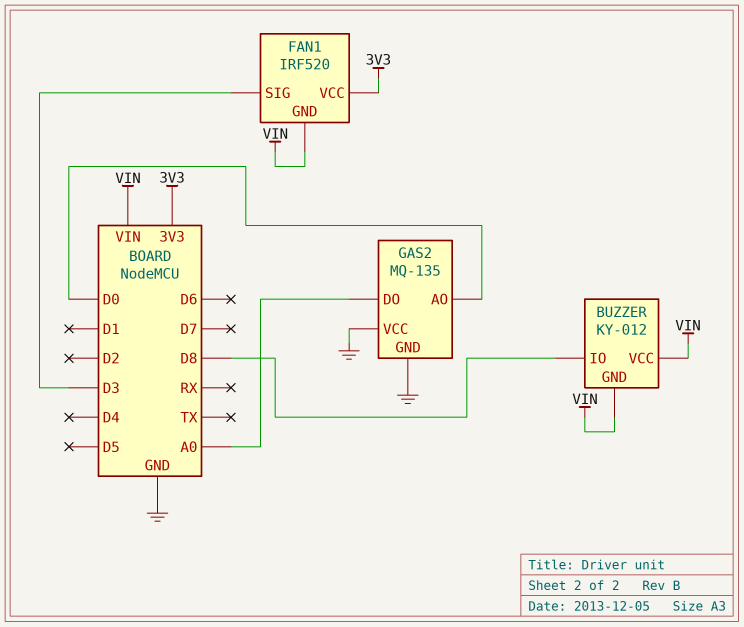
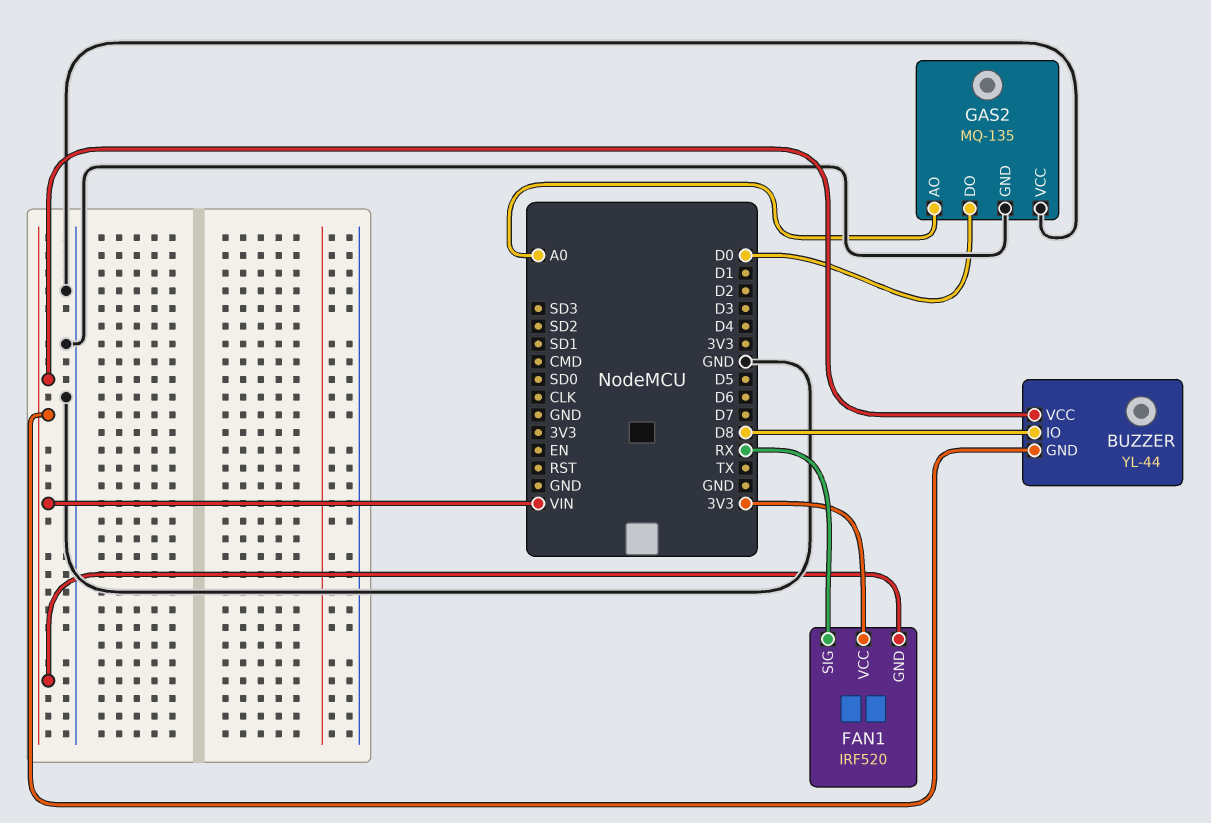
BUZZER: KY-012 -> YL-44
FAN1 pin SIG: D3 -> RX
GAS2 pin AO: D0 -> A0
GAS2 pin DO: A0 -> D0

